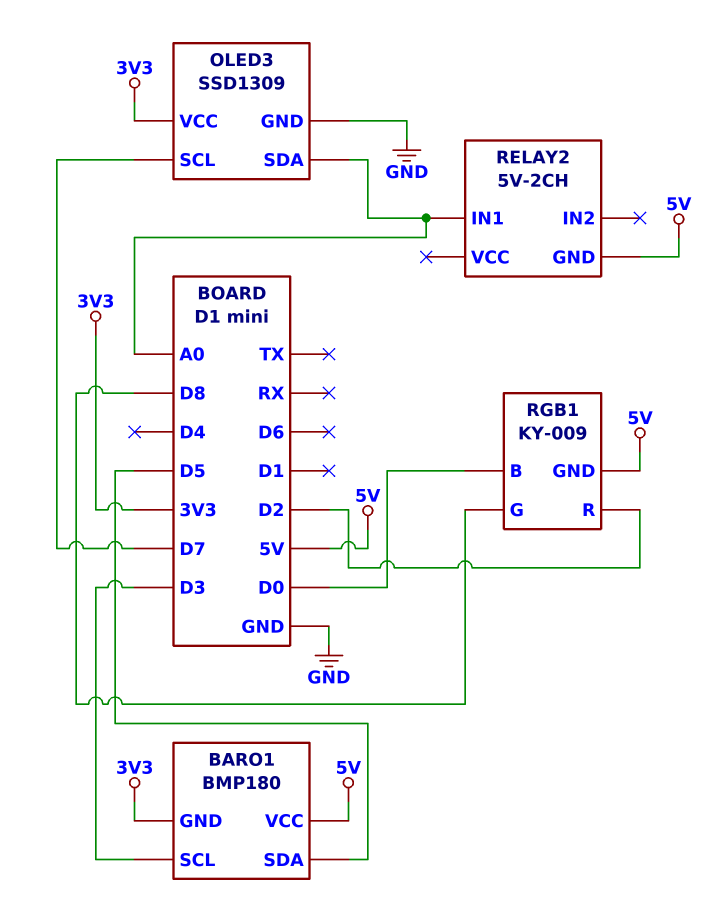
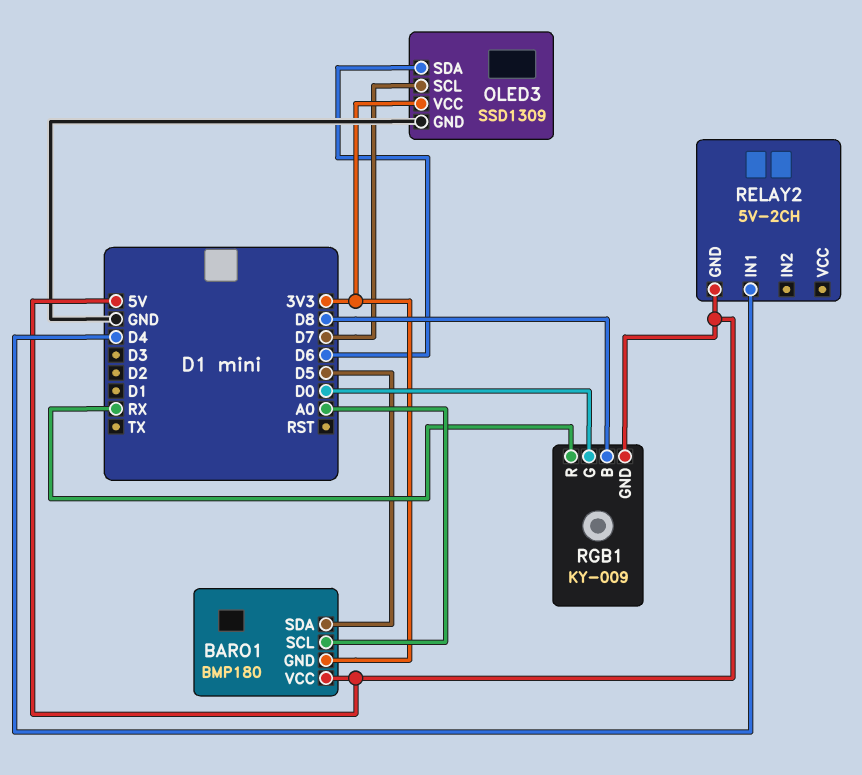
BARO1 pin SCL: D3 -> A0
OLED3 pin SDA: A0 -> D6
RELAY2 pin IN1: A0 -> D4
RGB1 pin B: D0 -> D8
RGB1 pin G: D8 -> D0
RGB1 pin R: D2 -> RX

